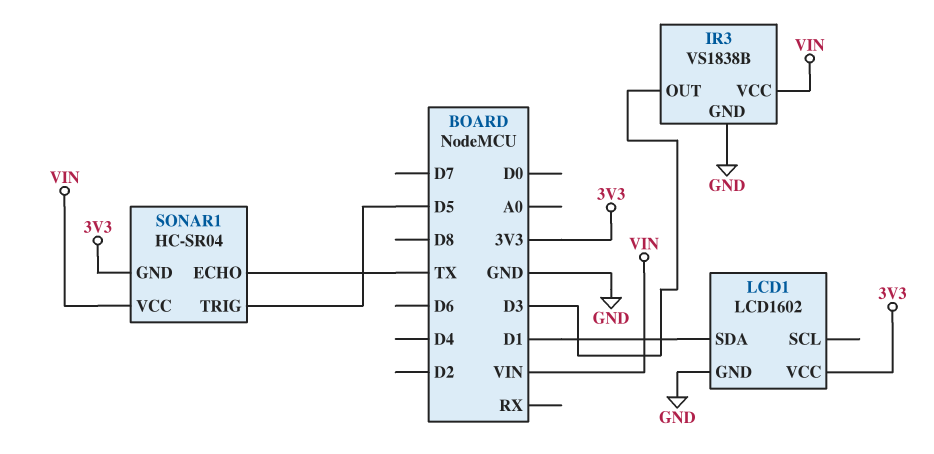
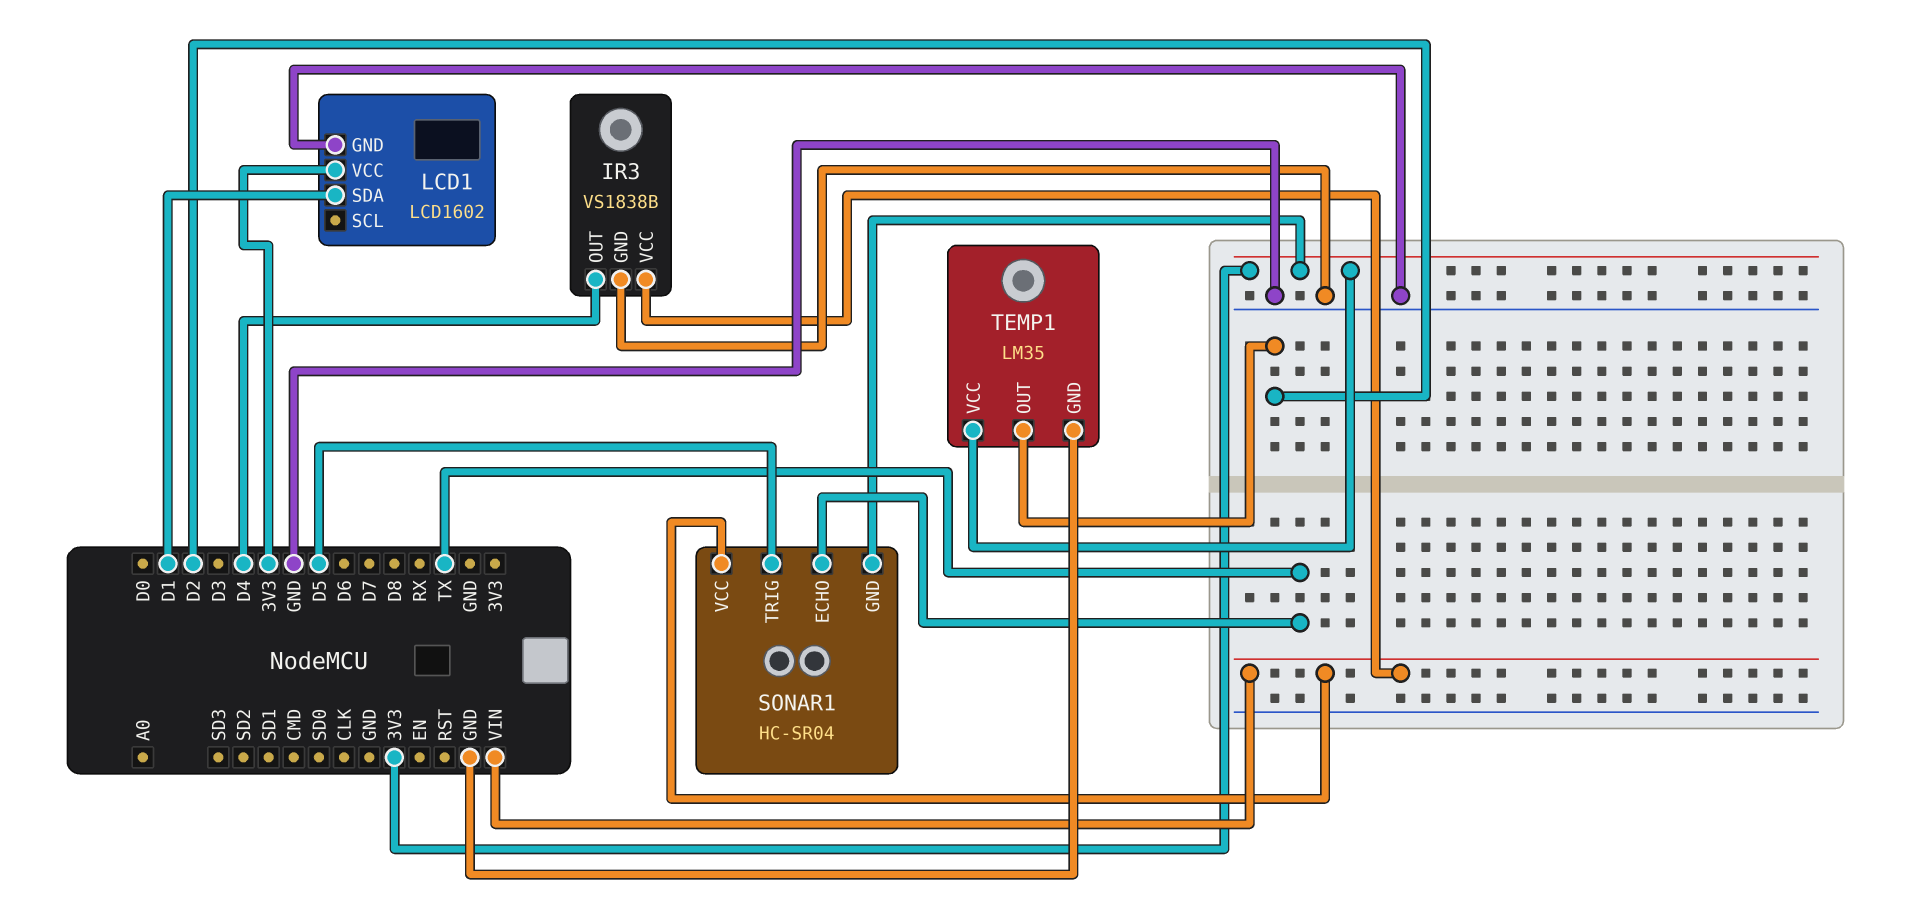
IR3 pin OUT: D3 -> D4
TEMP1: none -> LM35
TEMP1 pin GND: none -> GND
TEMP1 pin OUT: none -> D2
TEMP1 pin VCC: none -> 3V3

